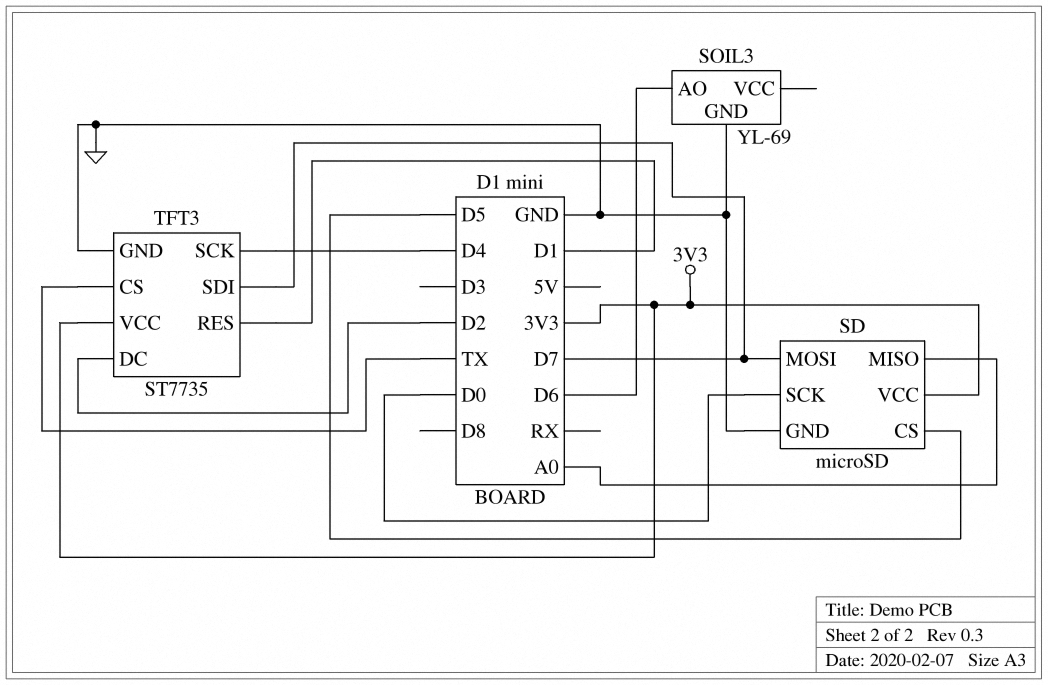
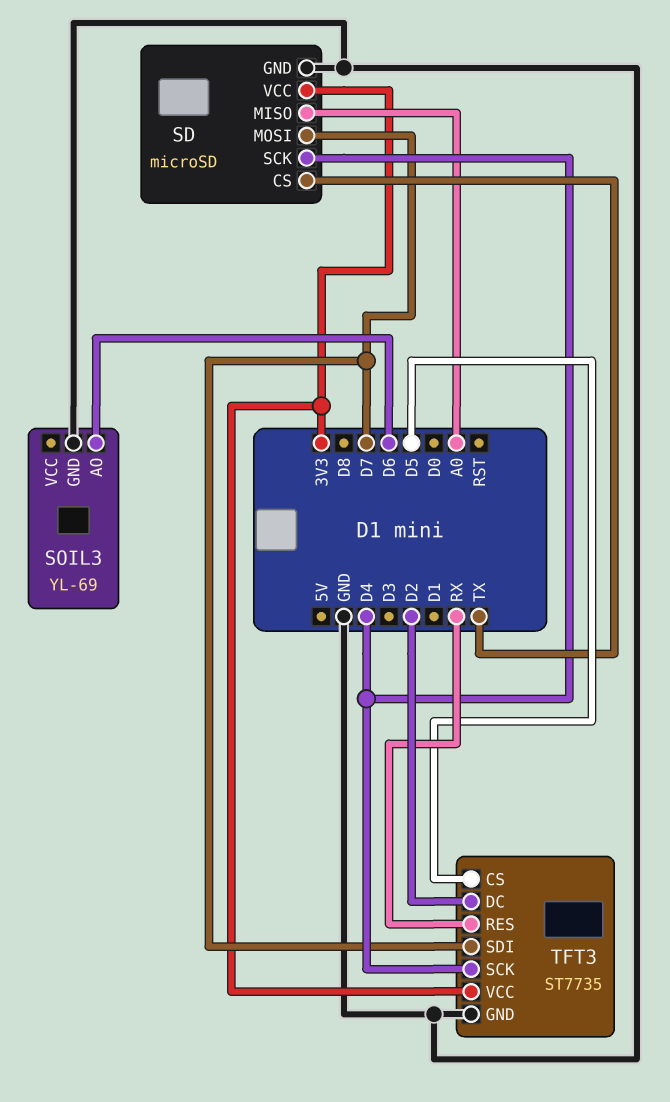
SD pin CS: D5 -> TX
SD pin SCK: D0 -> D4
TFT3 pin CS: TX -> D5
TFT3 pin RES: D1 -> RX

